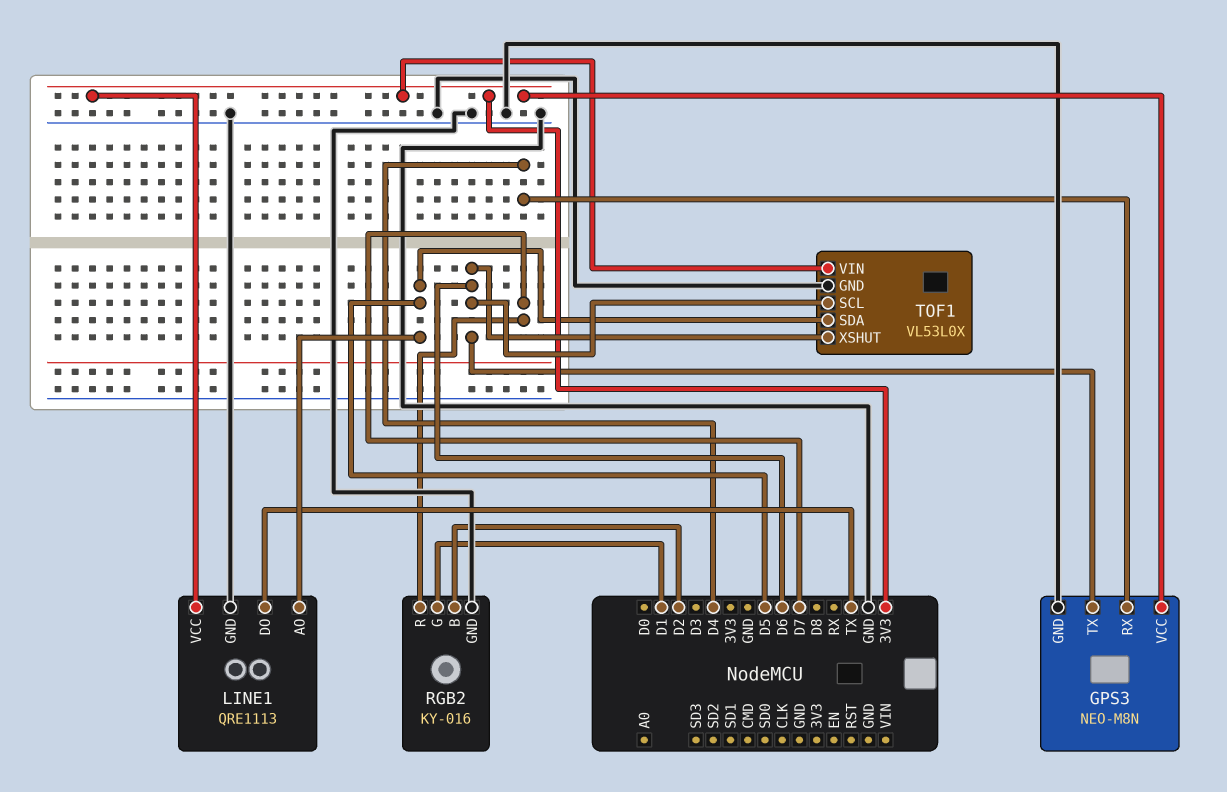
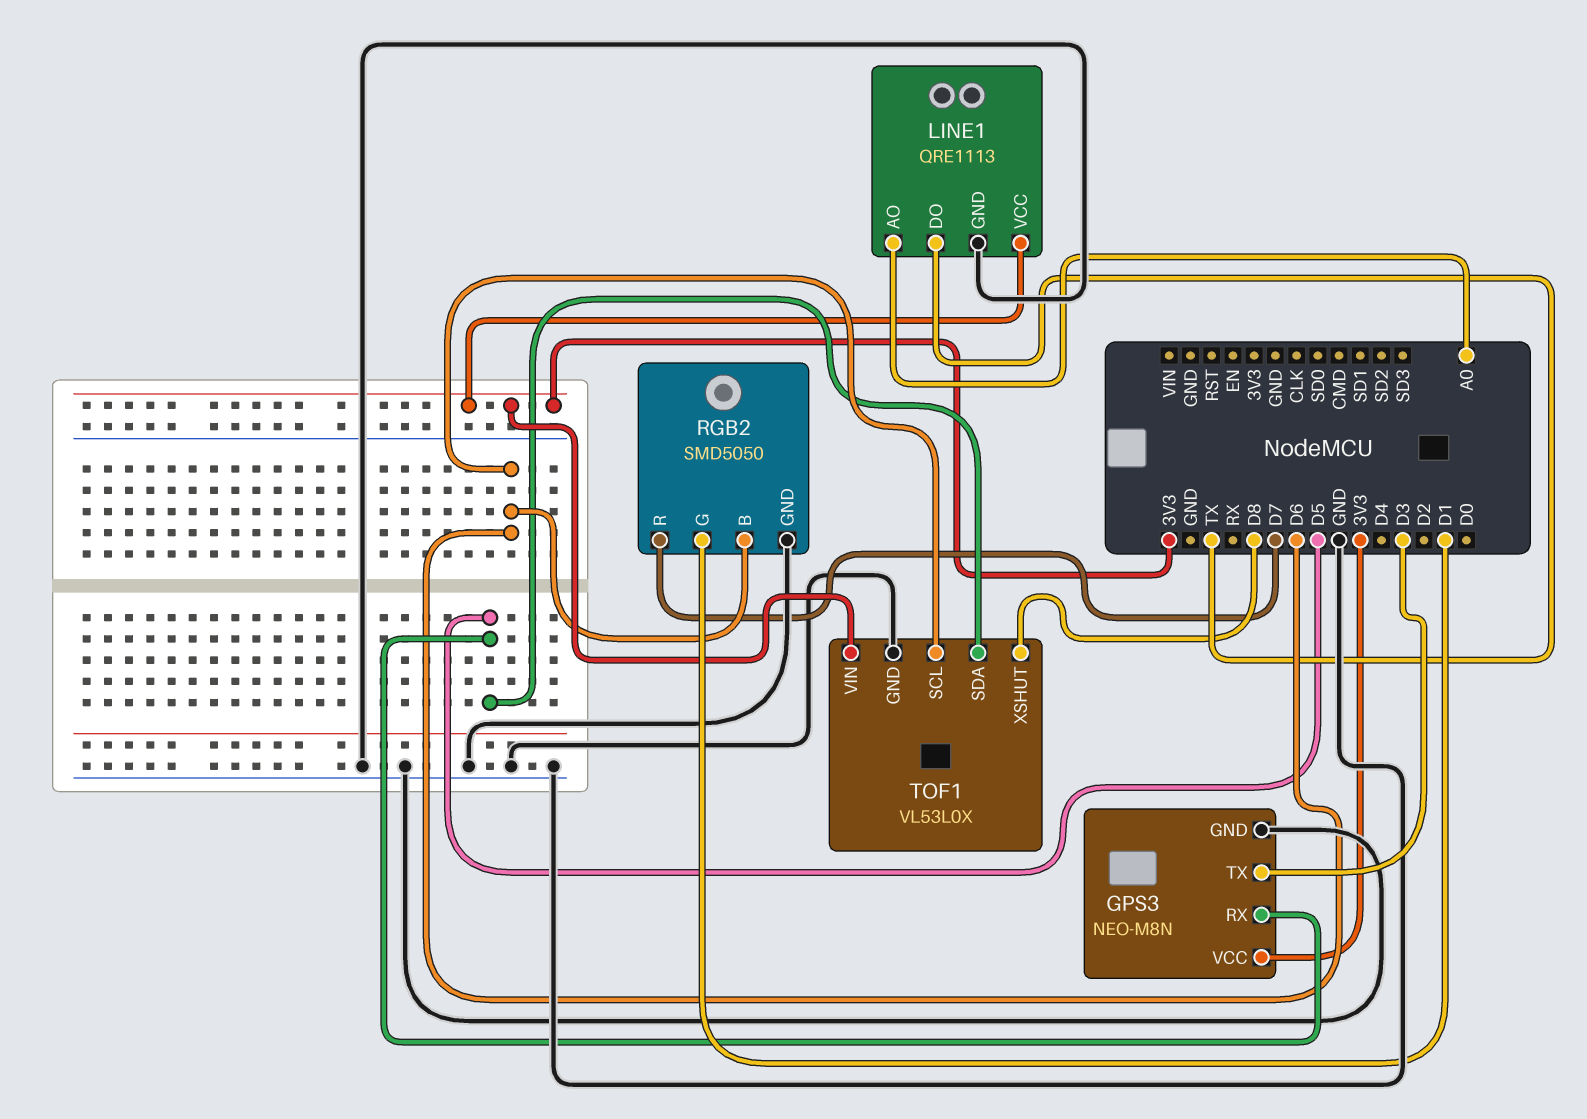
GPS3 pin RX: D4 -> D5
GPS3 pin TX: D6 -> D3
LINE1 pin AO: D5 -> A0
RGB2: KY-016 -> SMD5050
RGB2 pin B: D2 -> D6
TOF1 pin XSHUT: D6 -> D8

